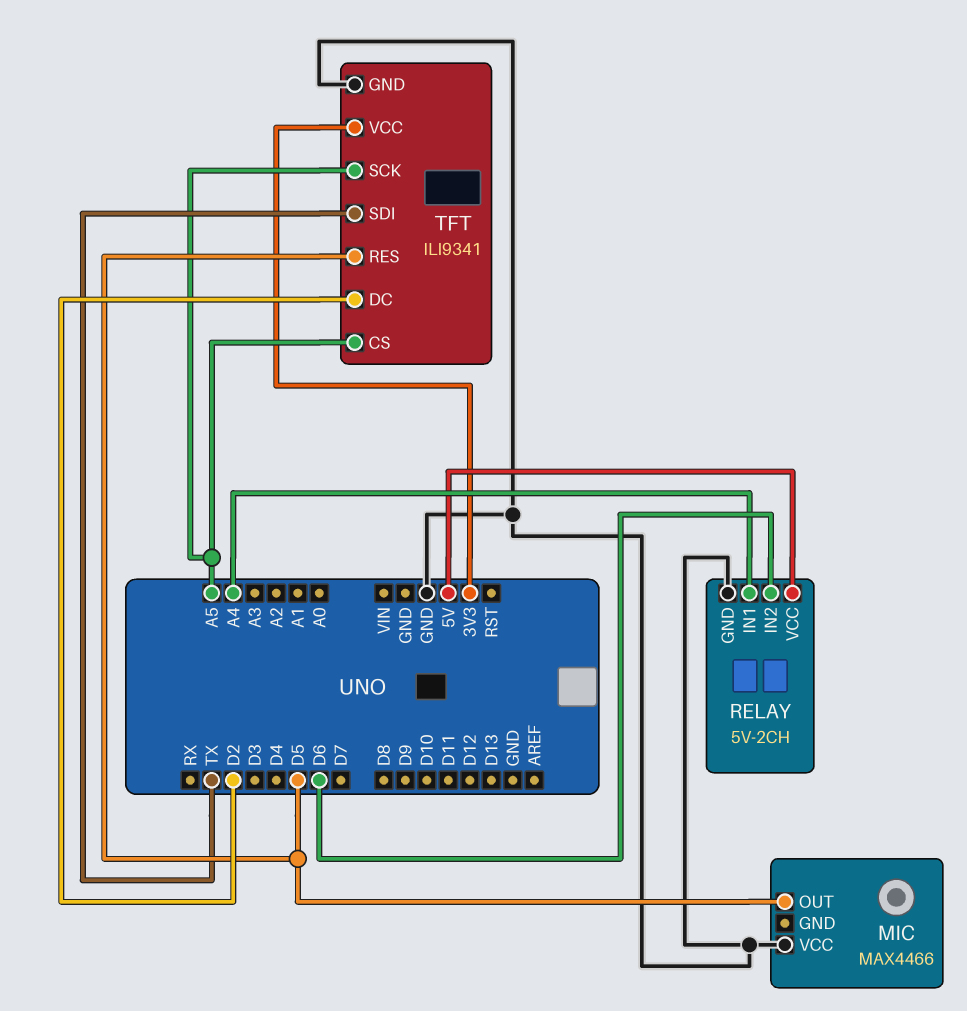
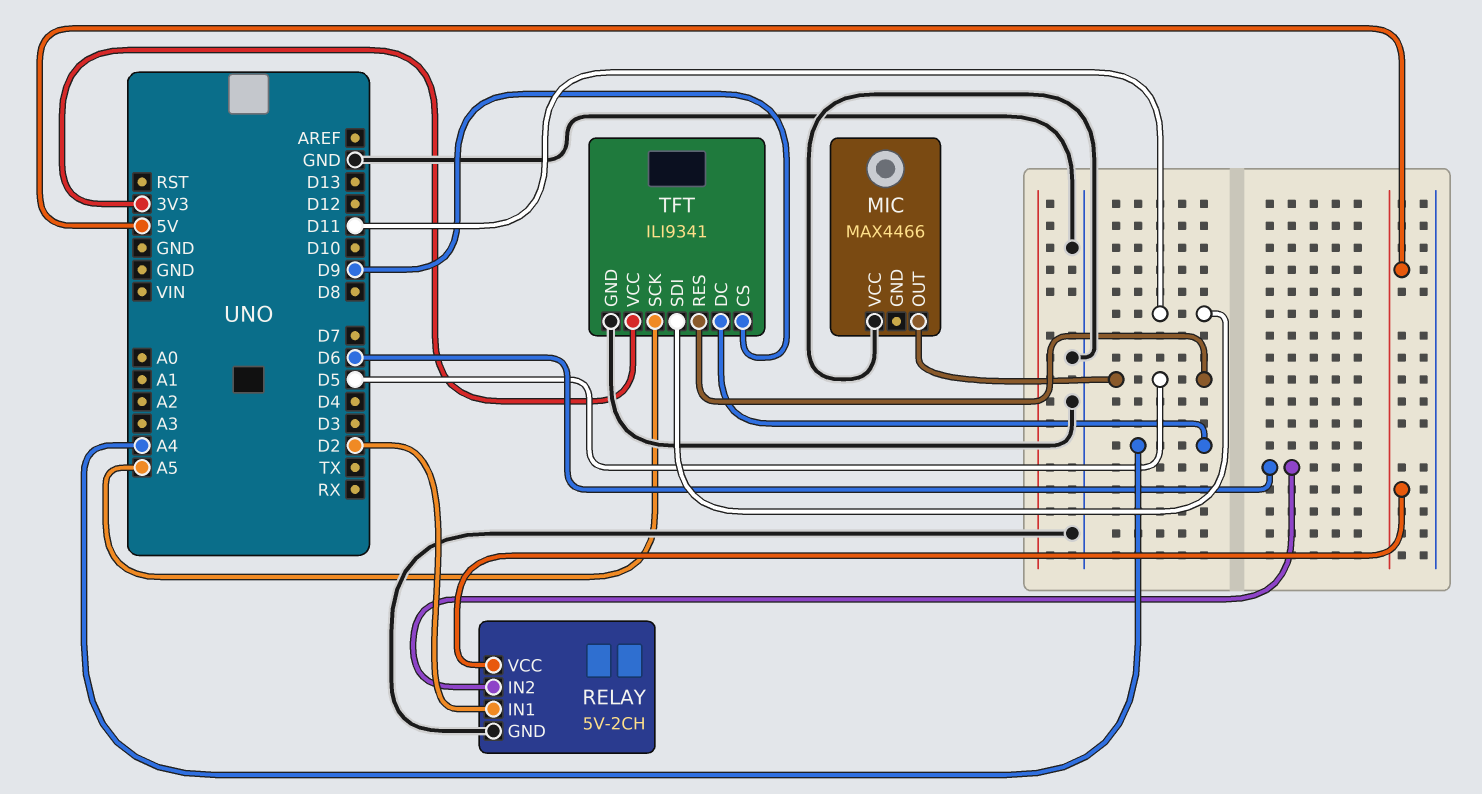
RELAY pin IN1: A4 -> D2
TFT pin CS: A5 -> D9
TFT pin DC: D2 -> A4
TFT pin SDI: TX -> D11

